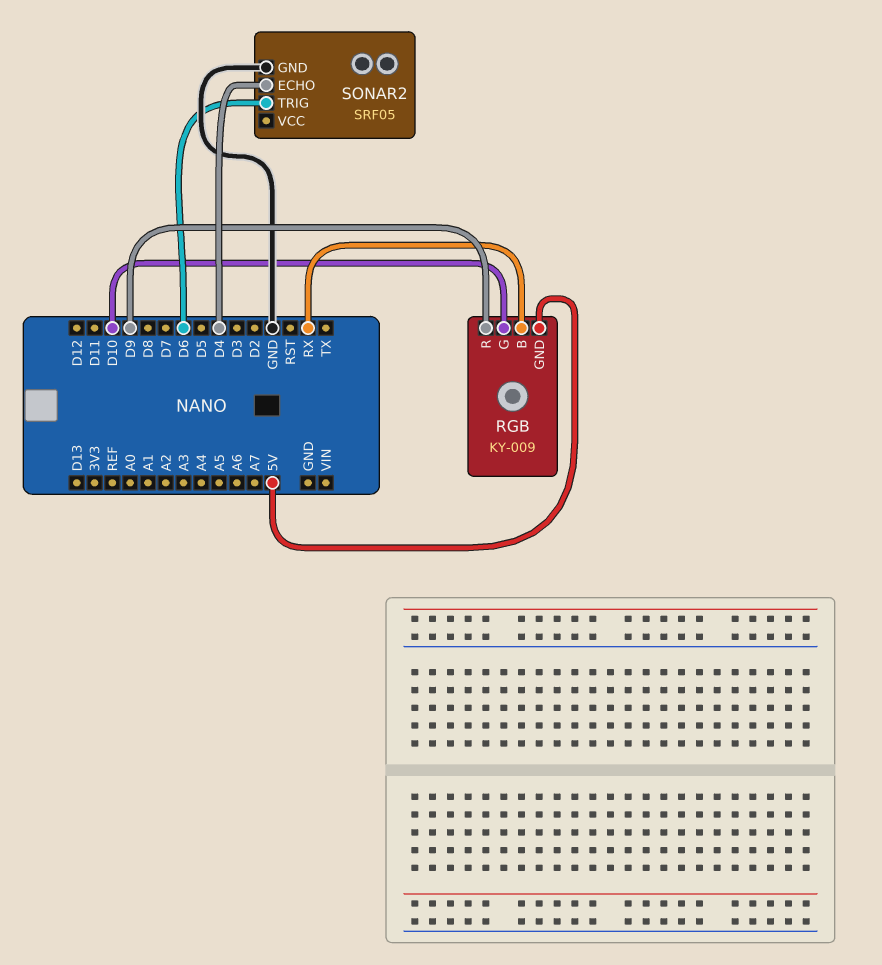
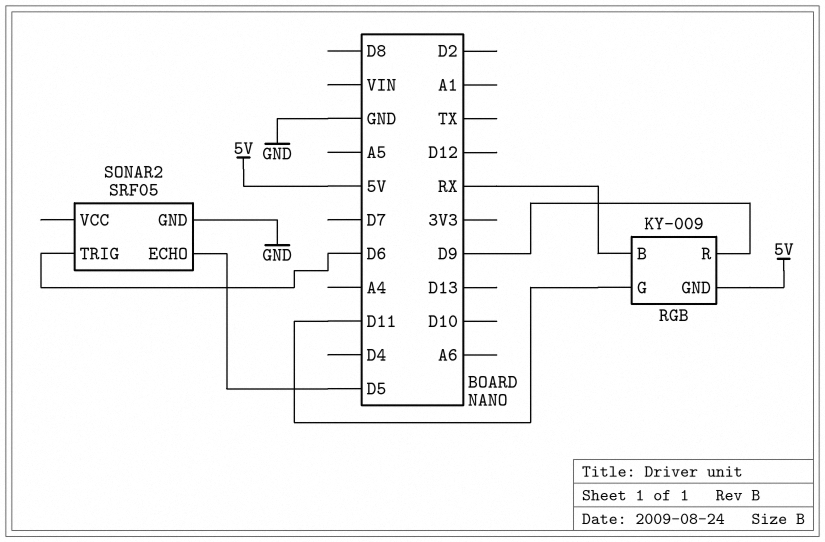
RGB pin G: D10 -> D11
SONAR2 pin ECHO: D4 -> D5

